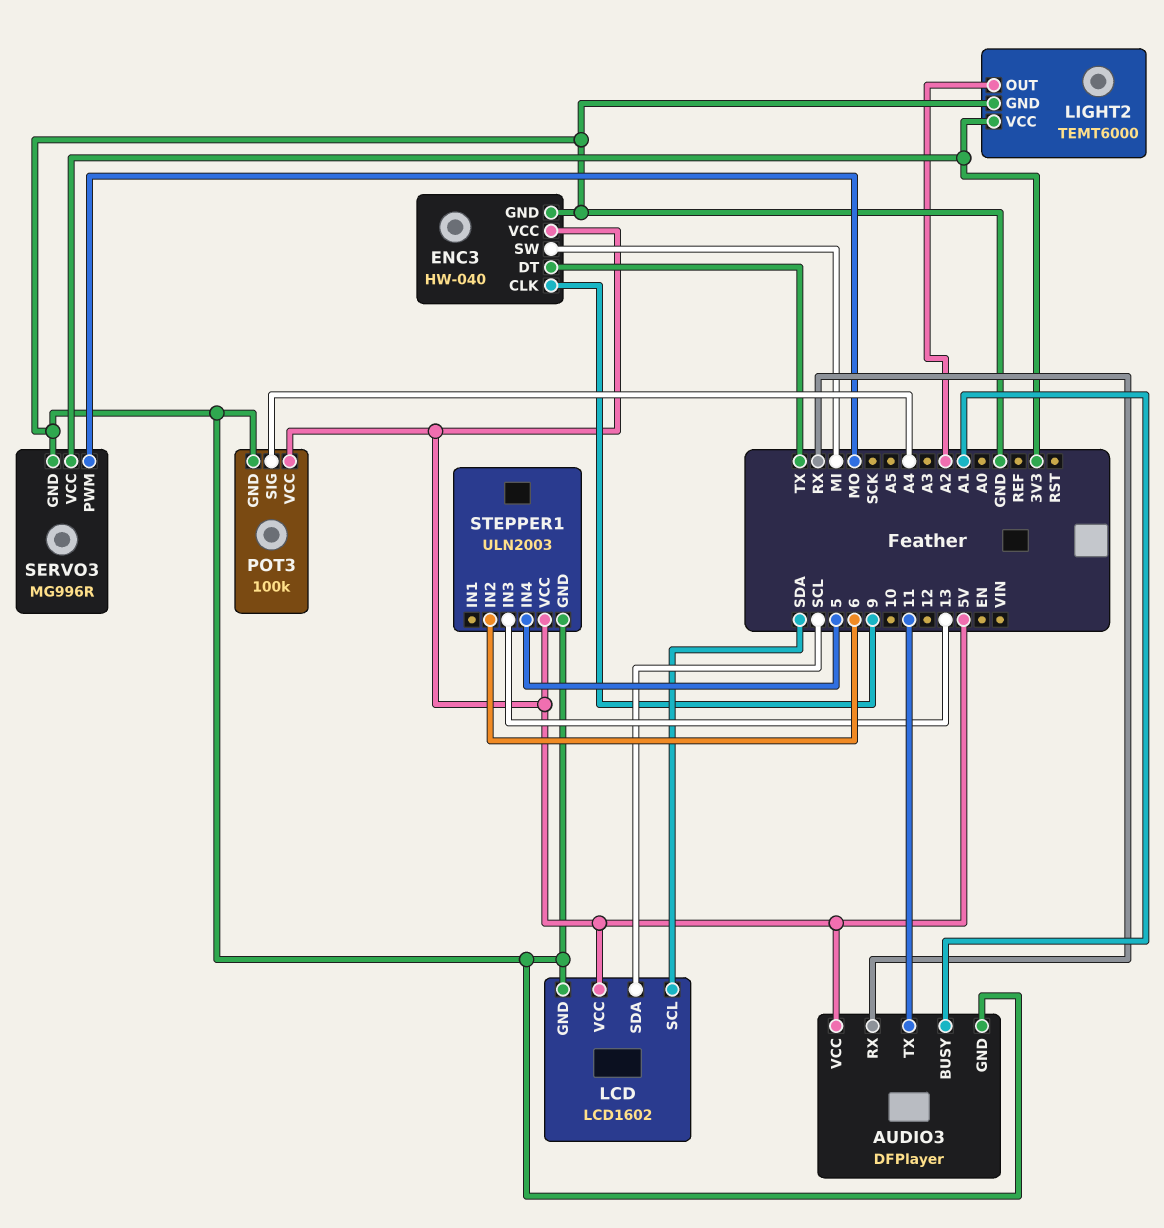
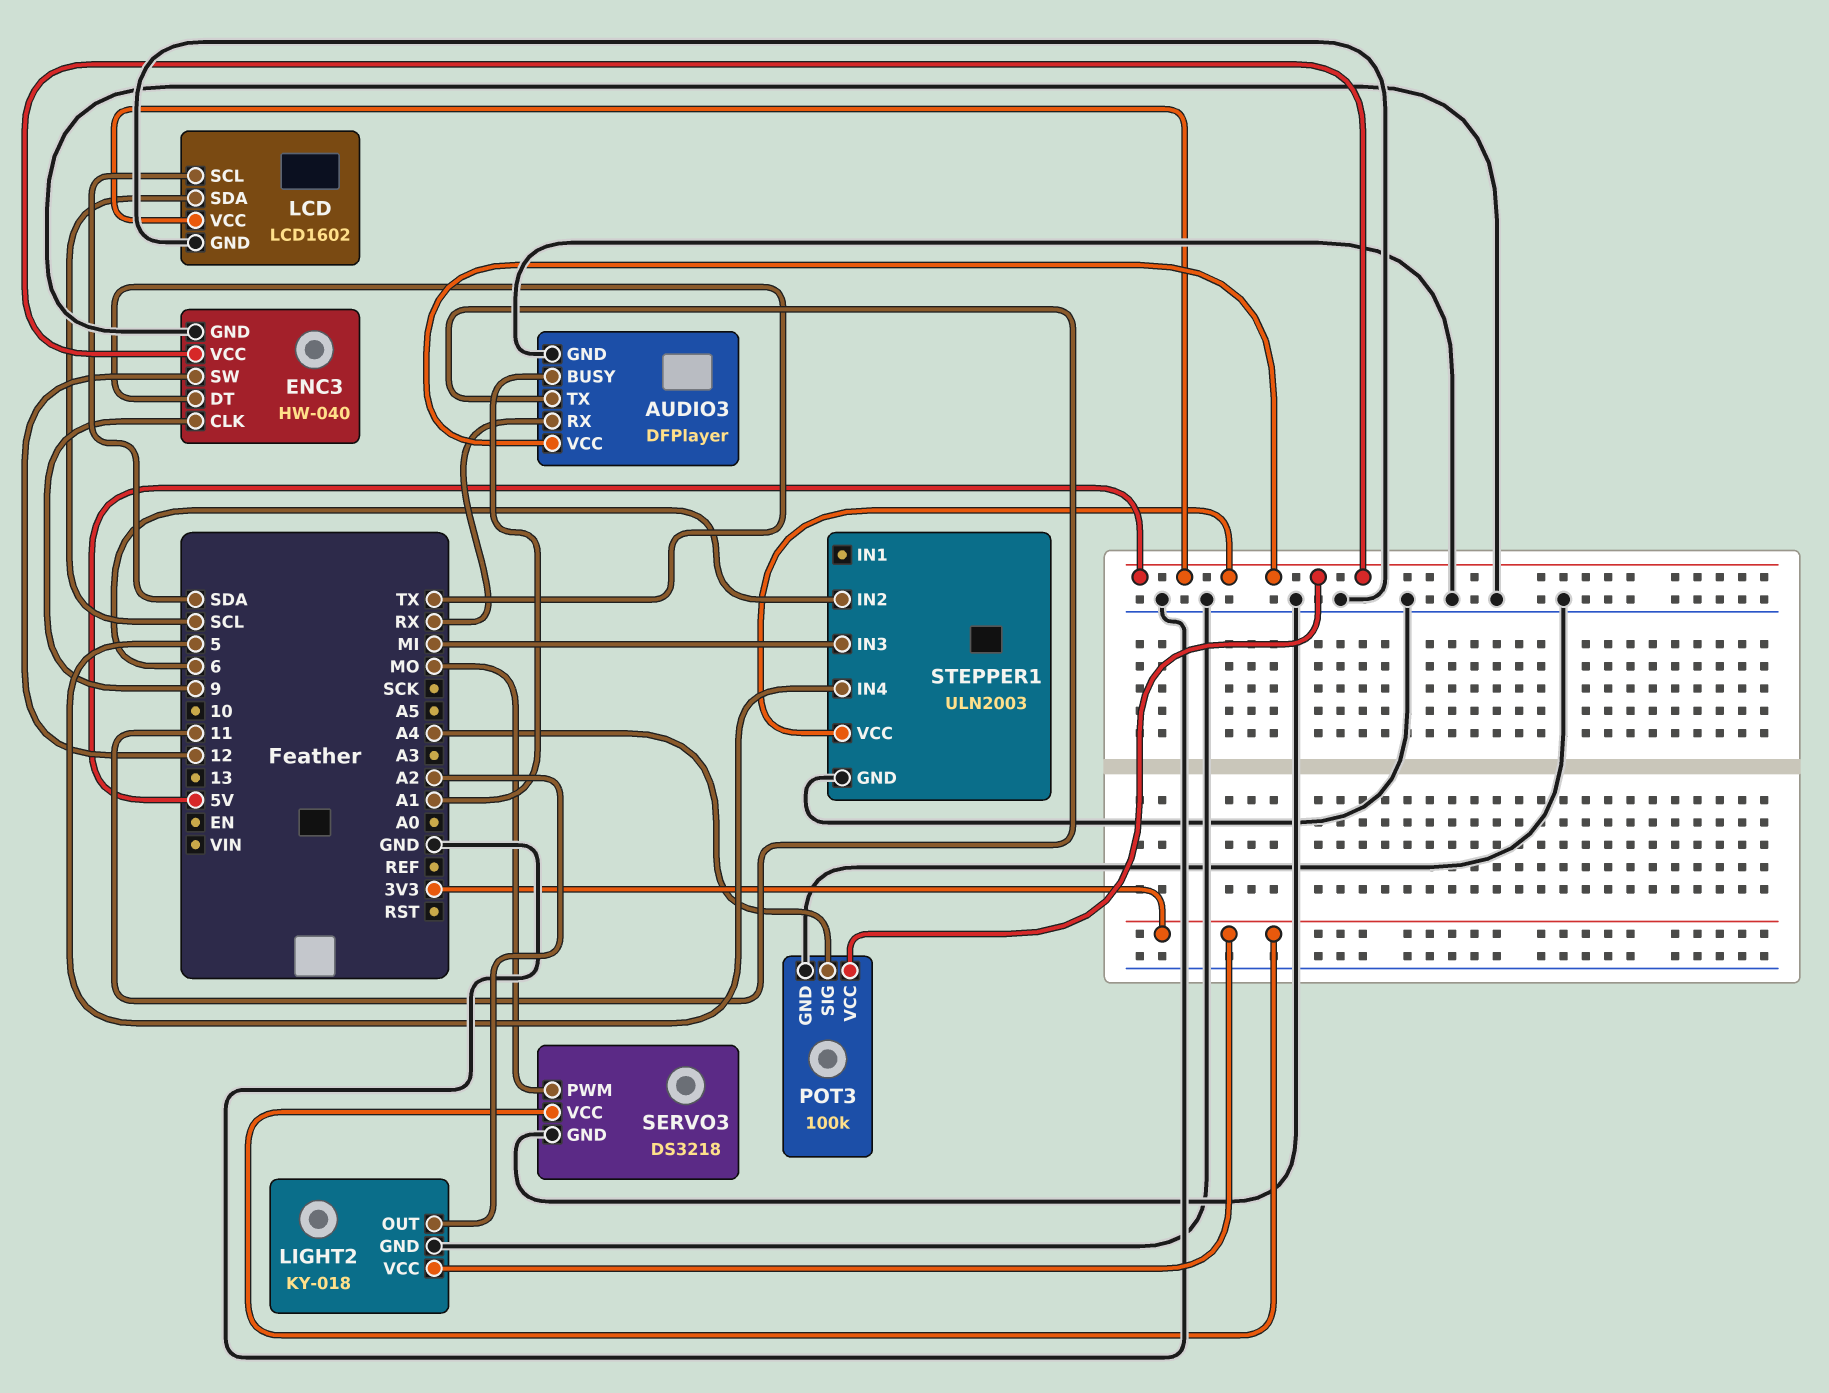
ENC3 pin SW: MI -> 12
LIGHT2: TEMT6000 -> KY-018
SERVO3: MG996R -> DS3218
STEPPER1 pin IN3: 13 -> MI

